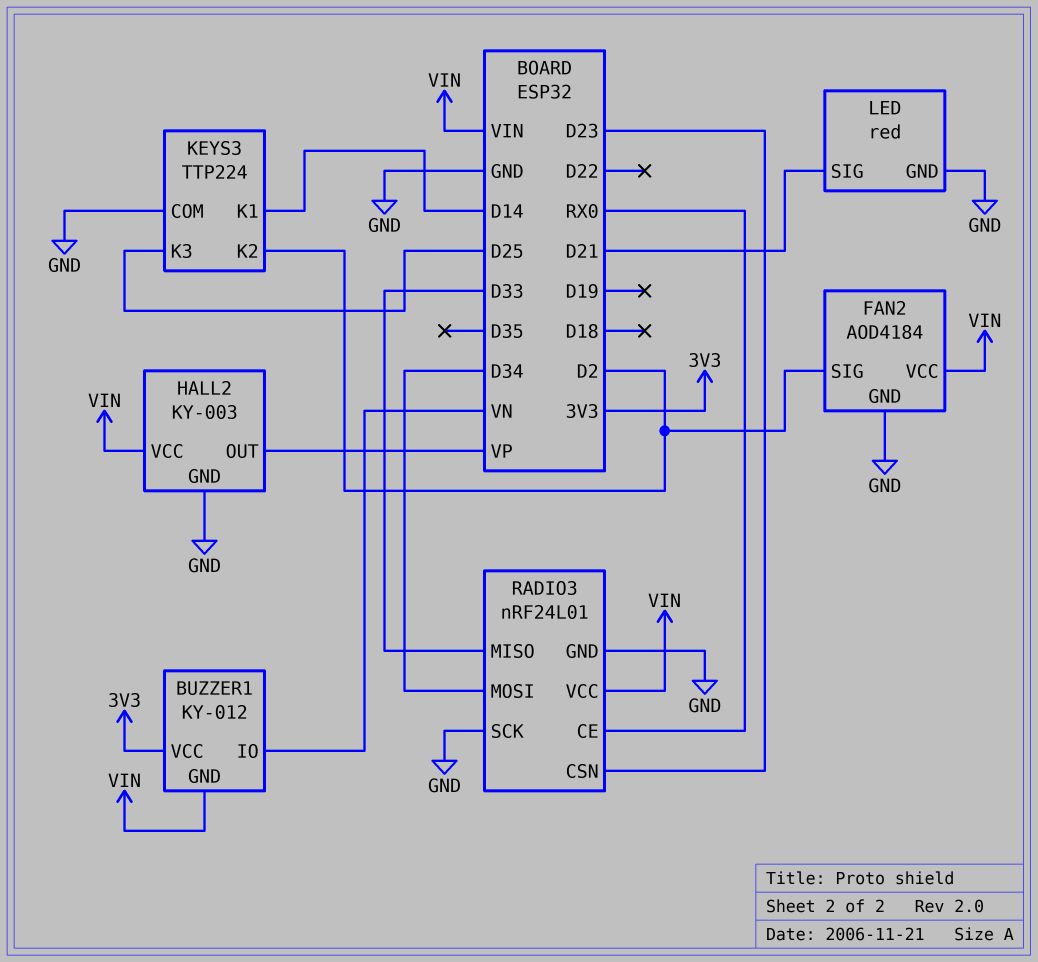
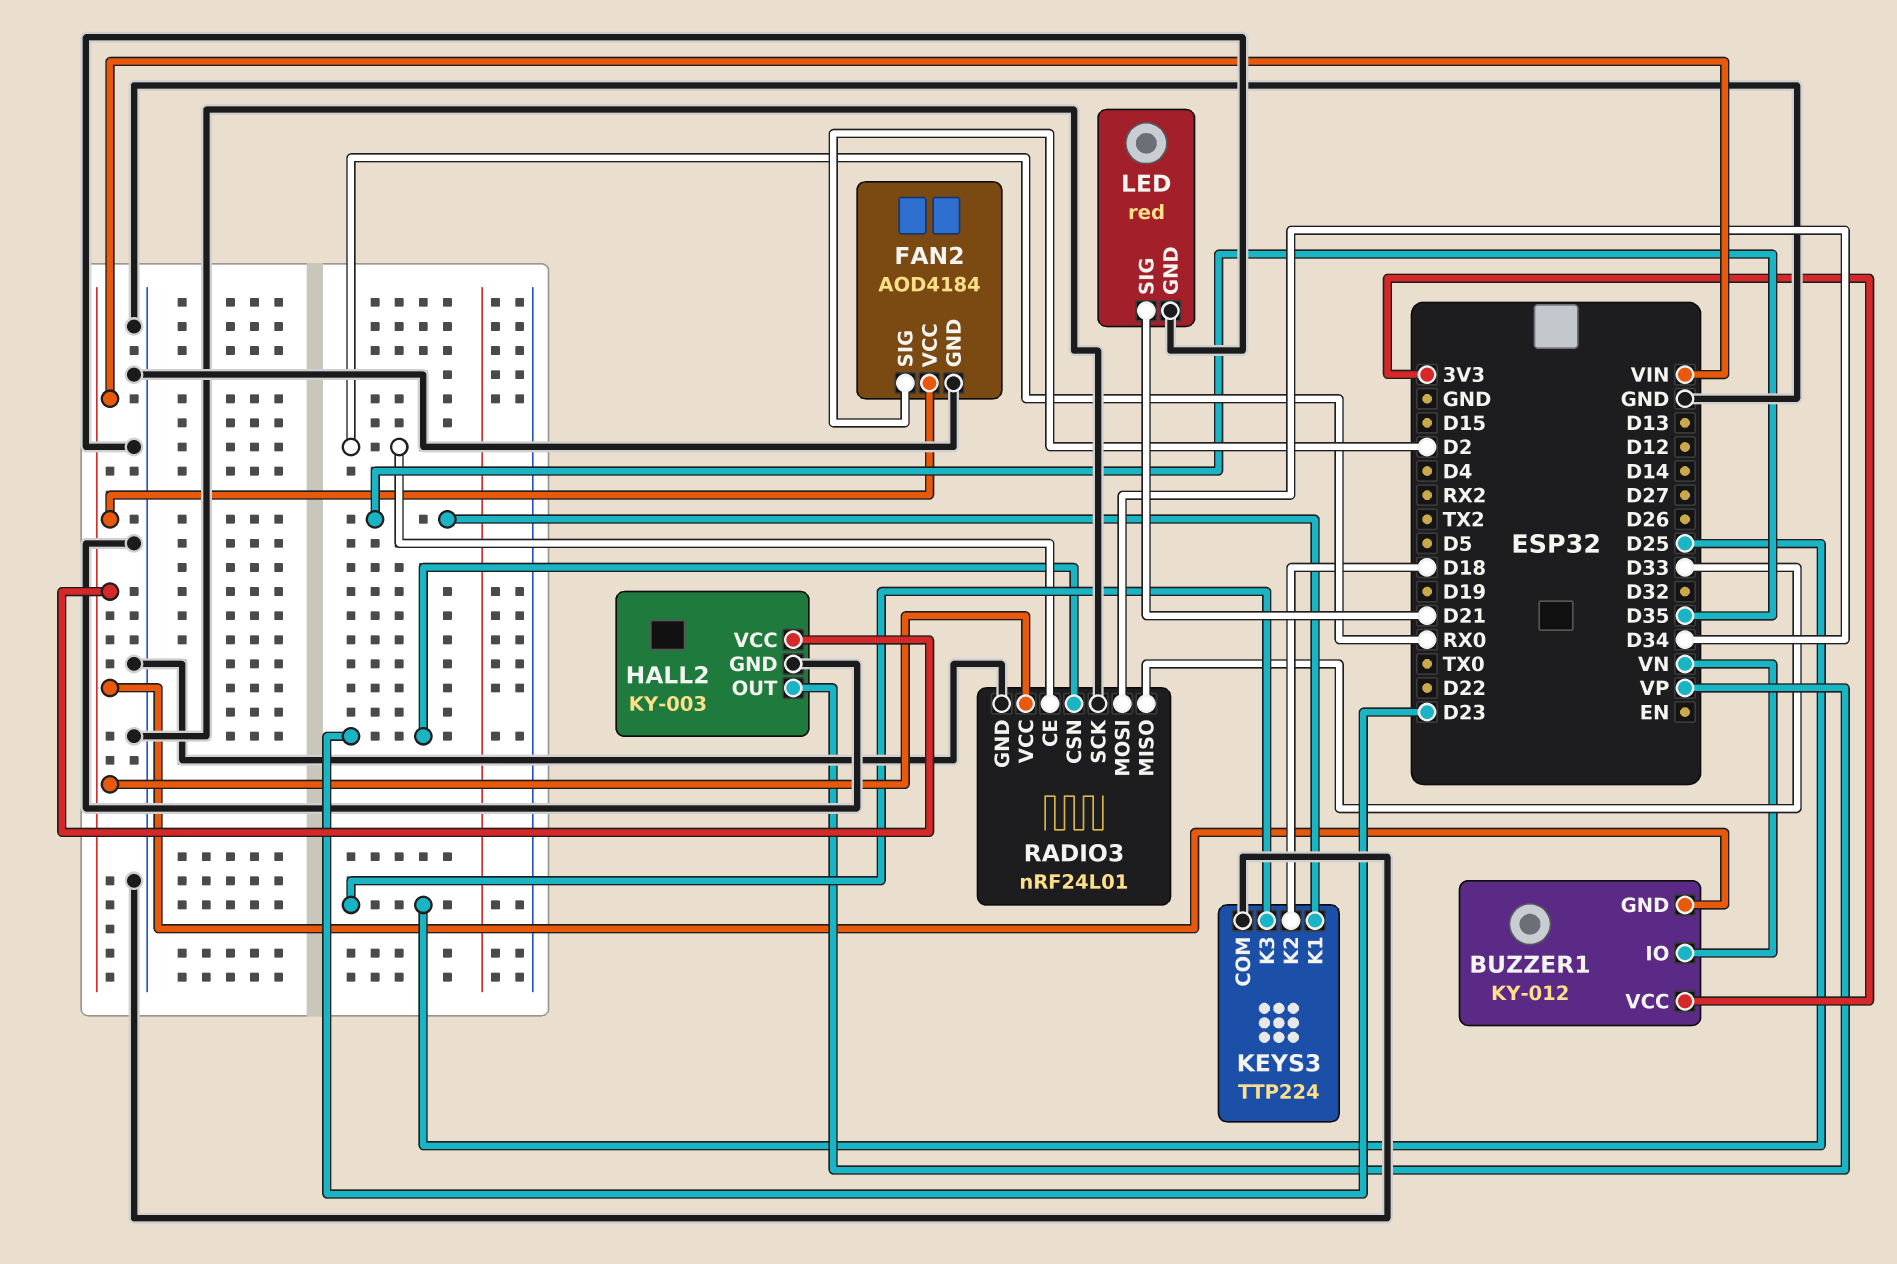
KEYS3 pin K1: D14 -> D35
KEYS3 pin K2: D2 -> D18

